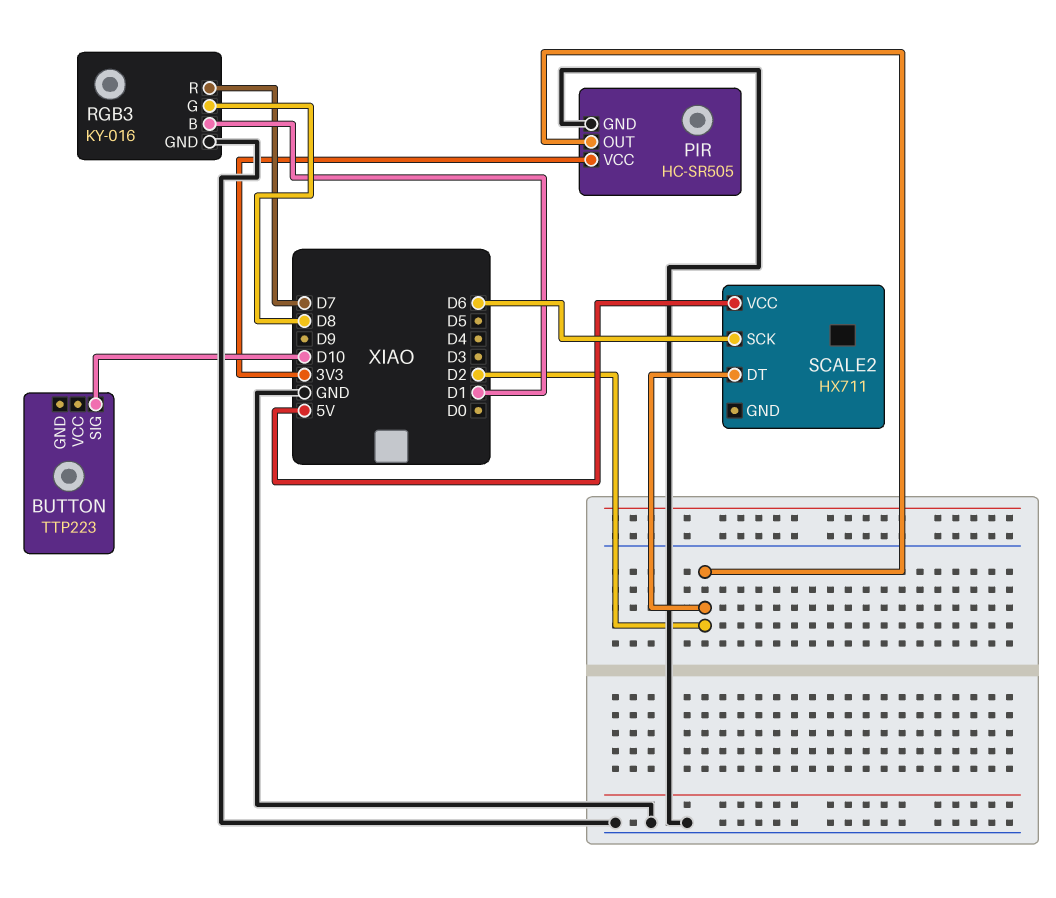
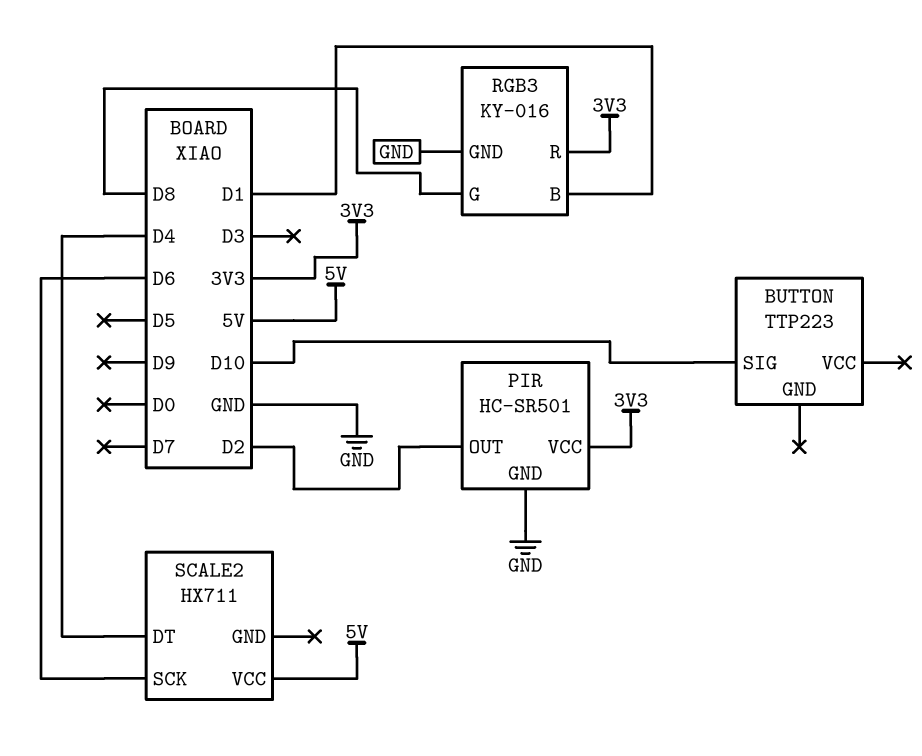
PIR: HC-SR505 -> HC-SR501
RGB3 pin R: D7 -> 3V3
SCALE2 pin DT: D2 -> D4

